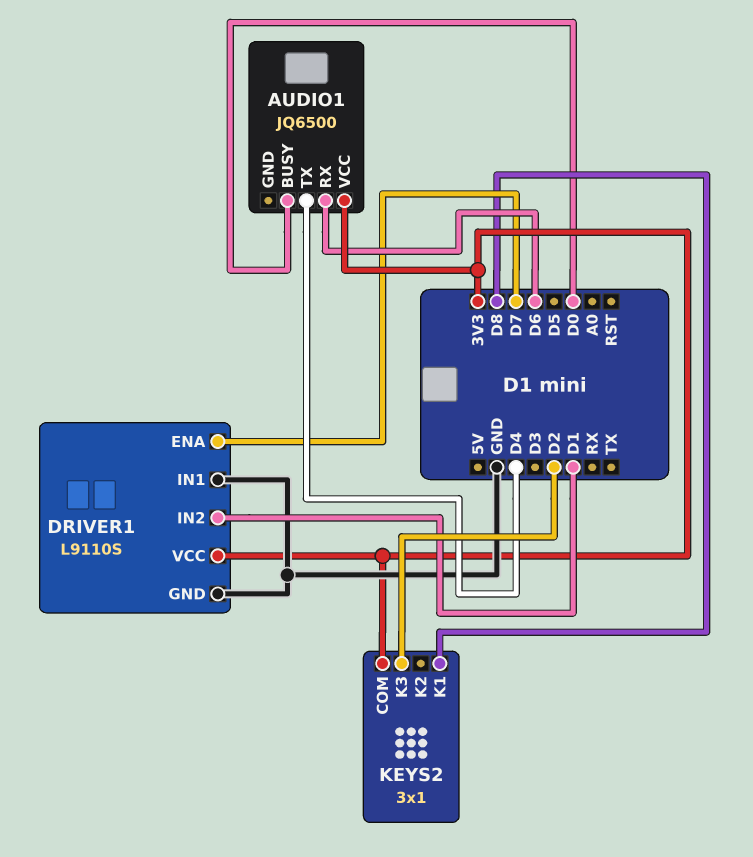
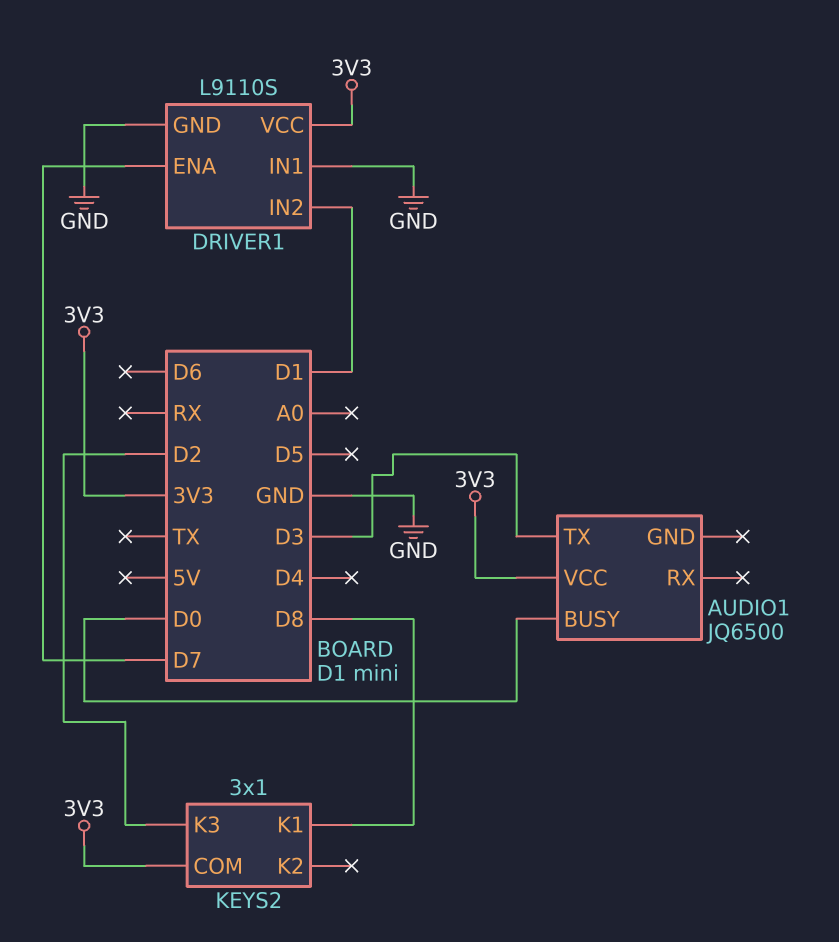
AUDIO1 pin RX: D6 -> none
AUDIO1 pin TX: D4 -> D3

